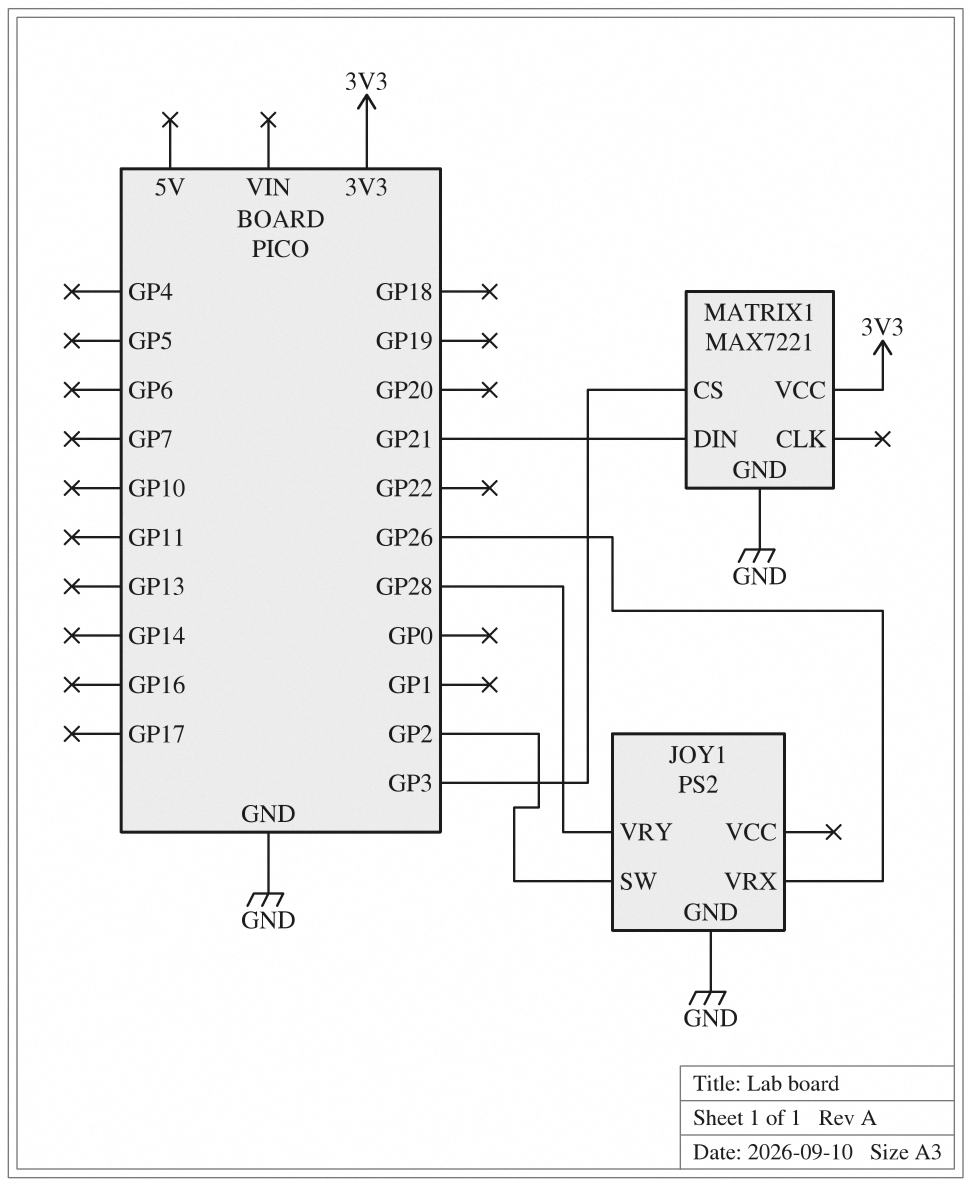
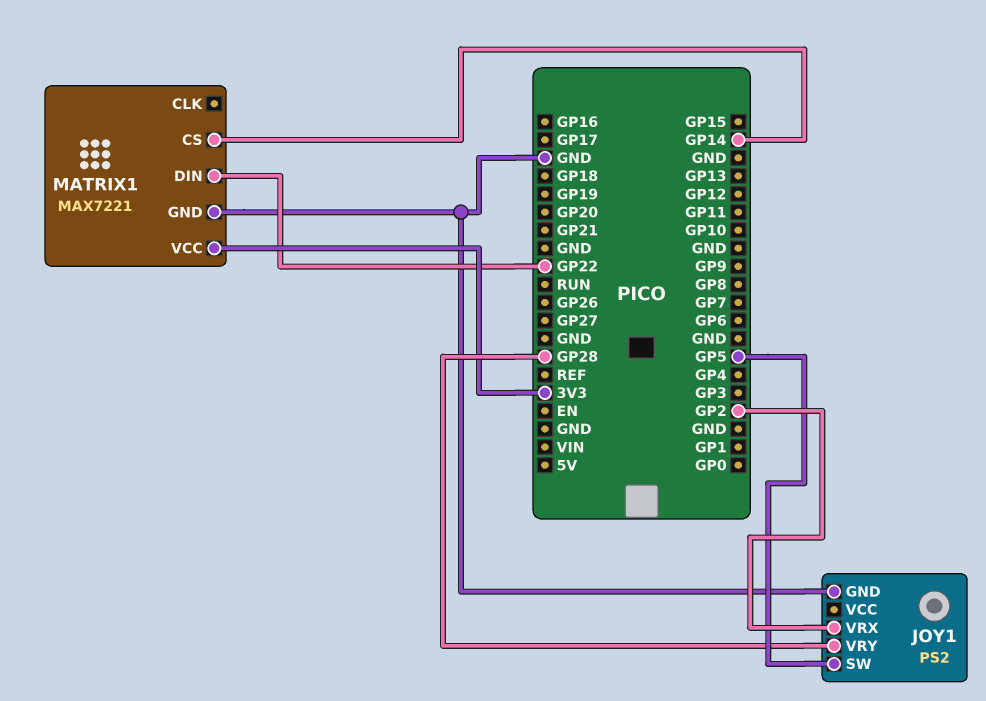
JOY1 pin SW: GP2 -> GP5
JOY1 pin VRX: GP26 -> GP2
MATRIX1 pin CS: GP3 -> GP14
MATRIX1 pin DIN: GP21 -> GP22

